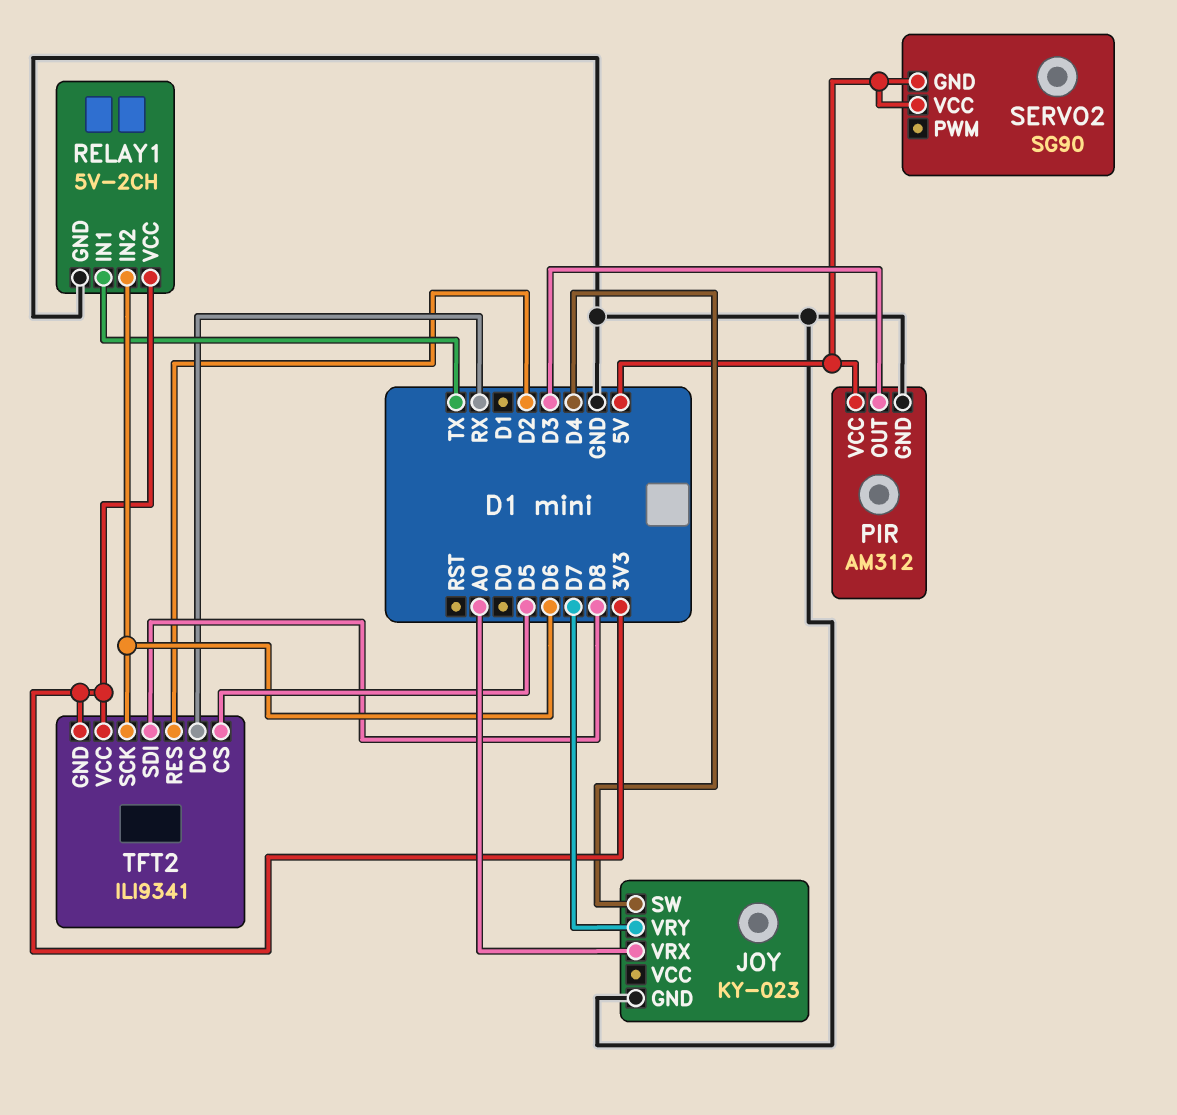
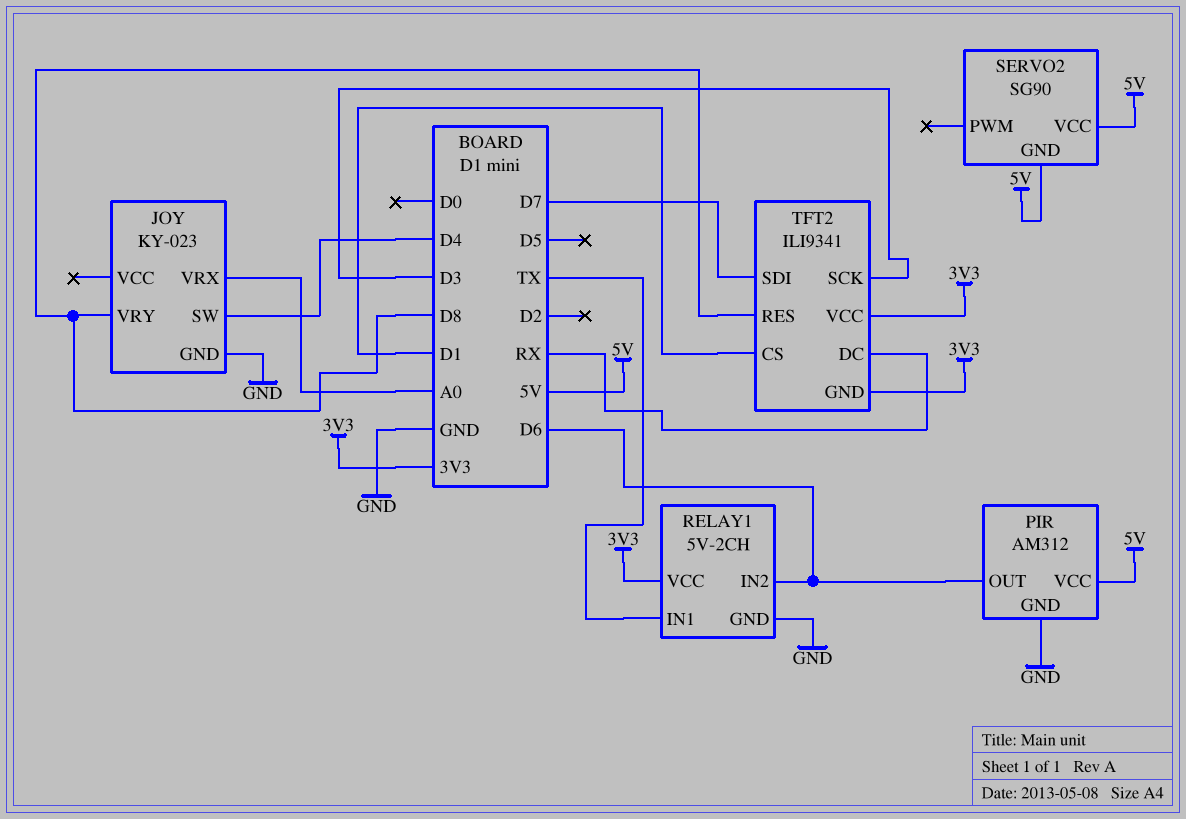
JOY pin VRY: D7 -> D8
PIR pin OUT: D3 -> D6
TFT2 pin CS: D5 -> D1
TFT2 pin RES: D2 -> D8
TFT2 pin SCK: D6 -> D3
TFT2 pin SDI: D8 -> D7

